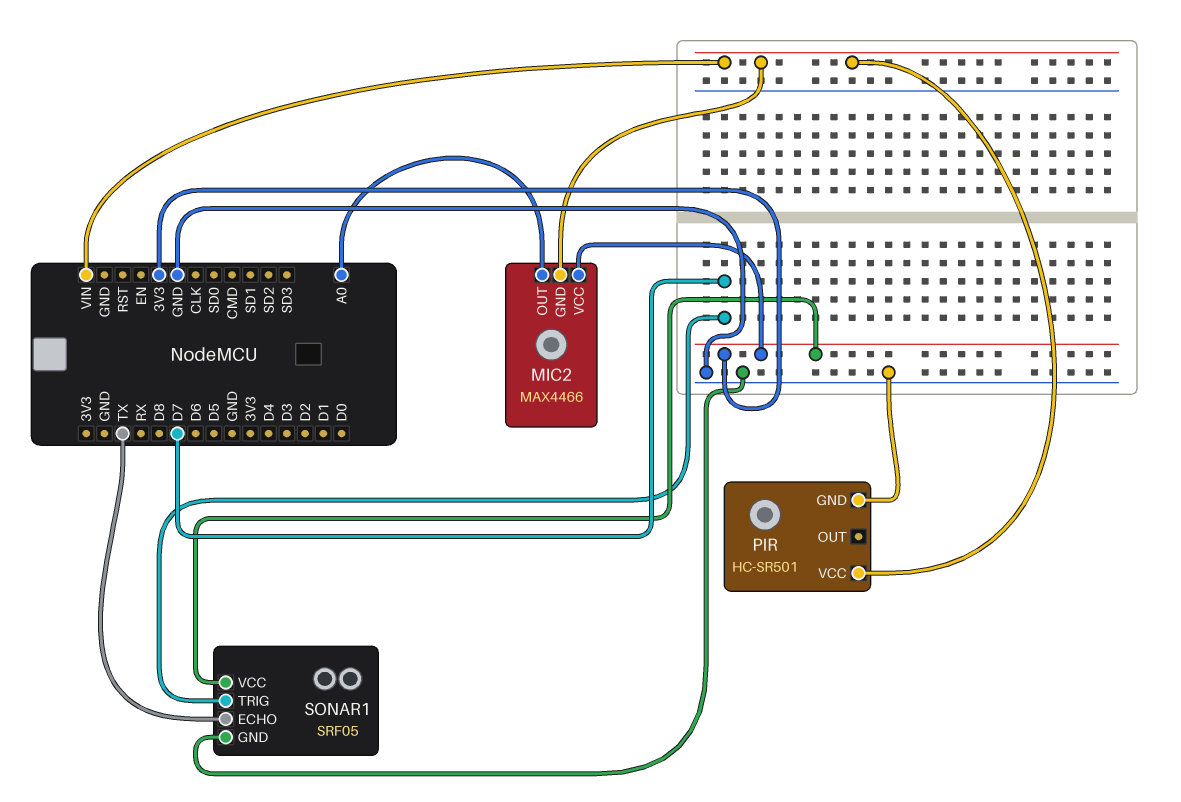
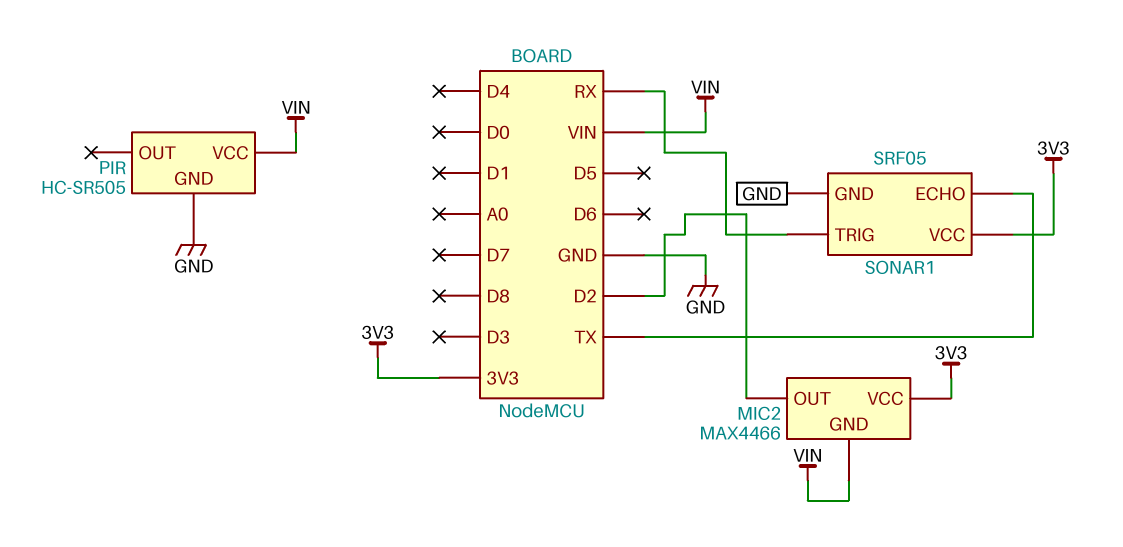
MIC2 pin OUT: A0 -> D2
PIR: HC-SR501 -> HC-SR505
SONAR1 pin TRIG: D7 -> RX

